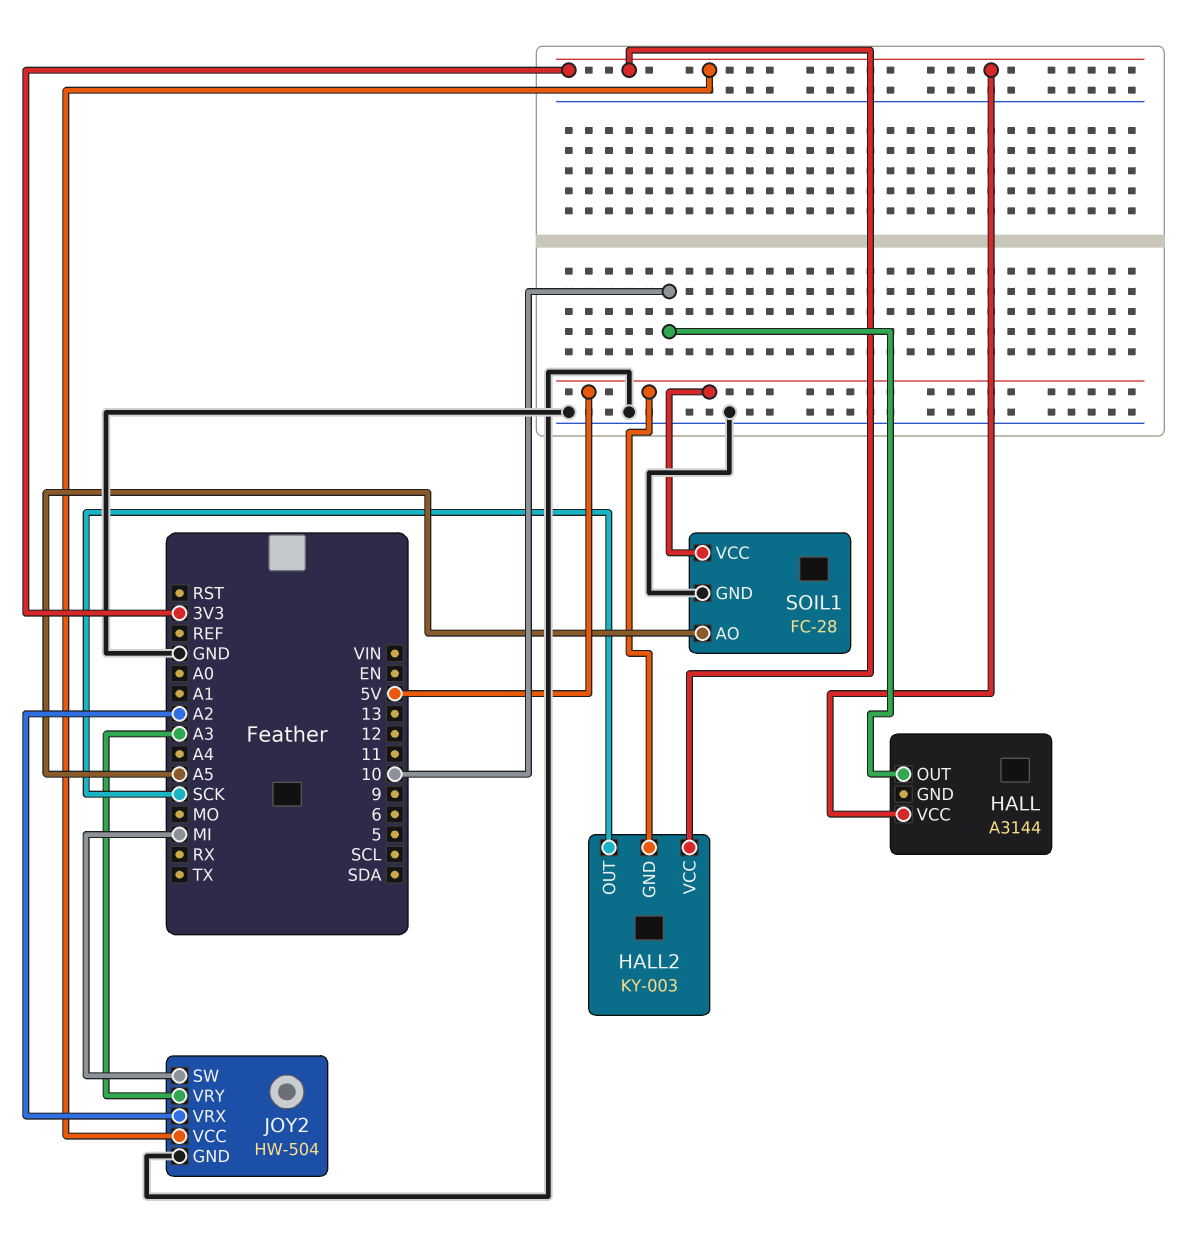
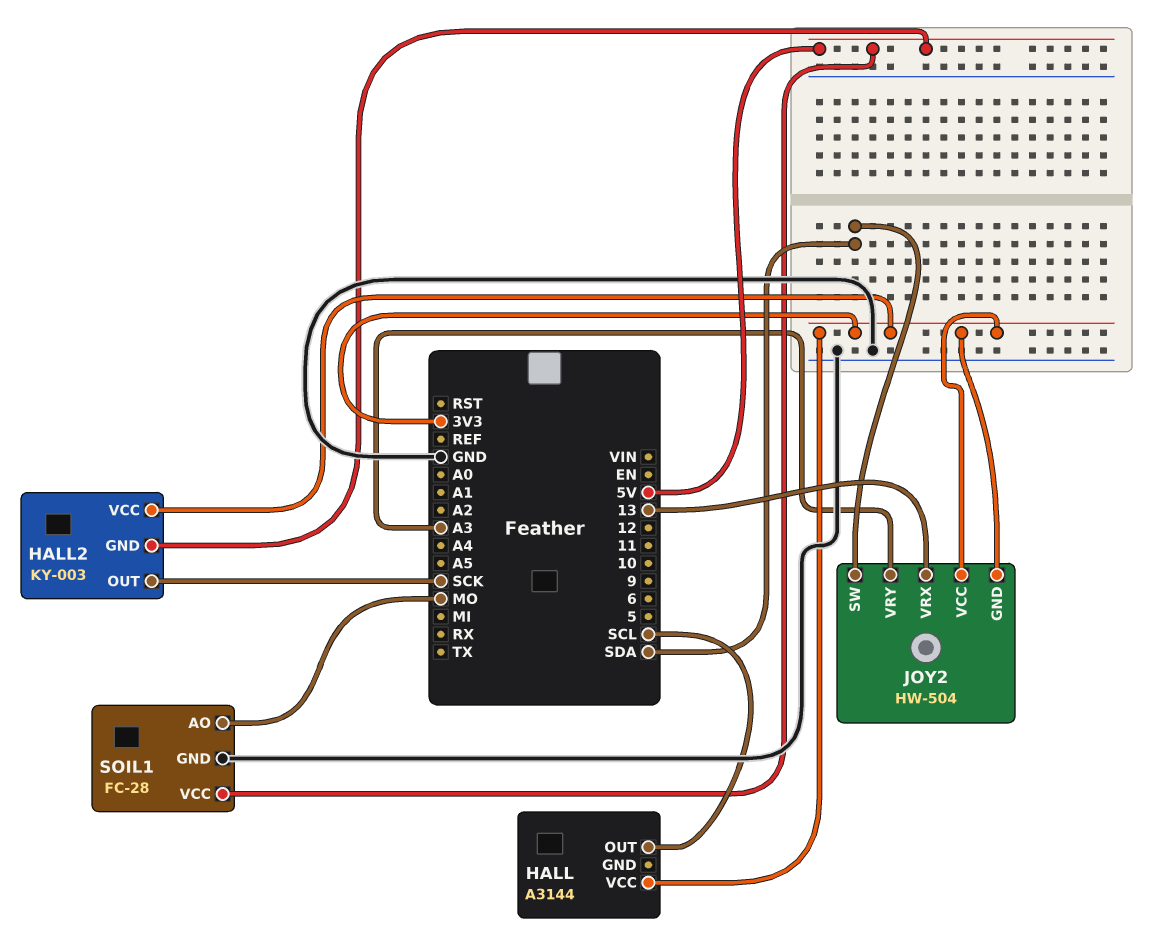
HALL pin OUT: 10 -> SCL
JOY2 pin GND: GND -> 3V3
JOY2 pin SW: MI -> SDA
JOY2 pin VRX: A2 -> 13
SOIL1 pin AO: A5 -> MO

